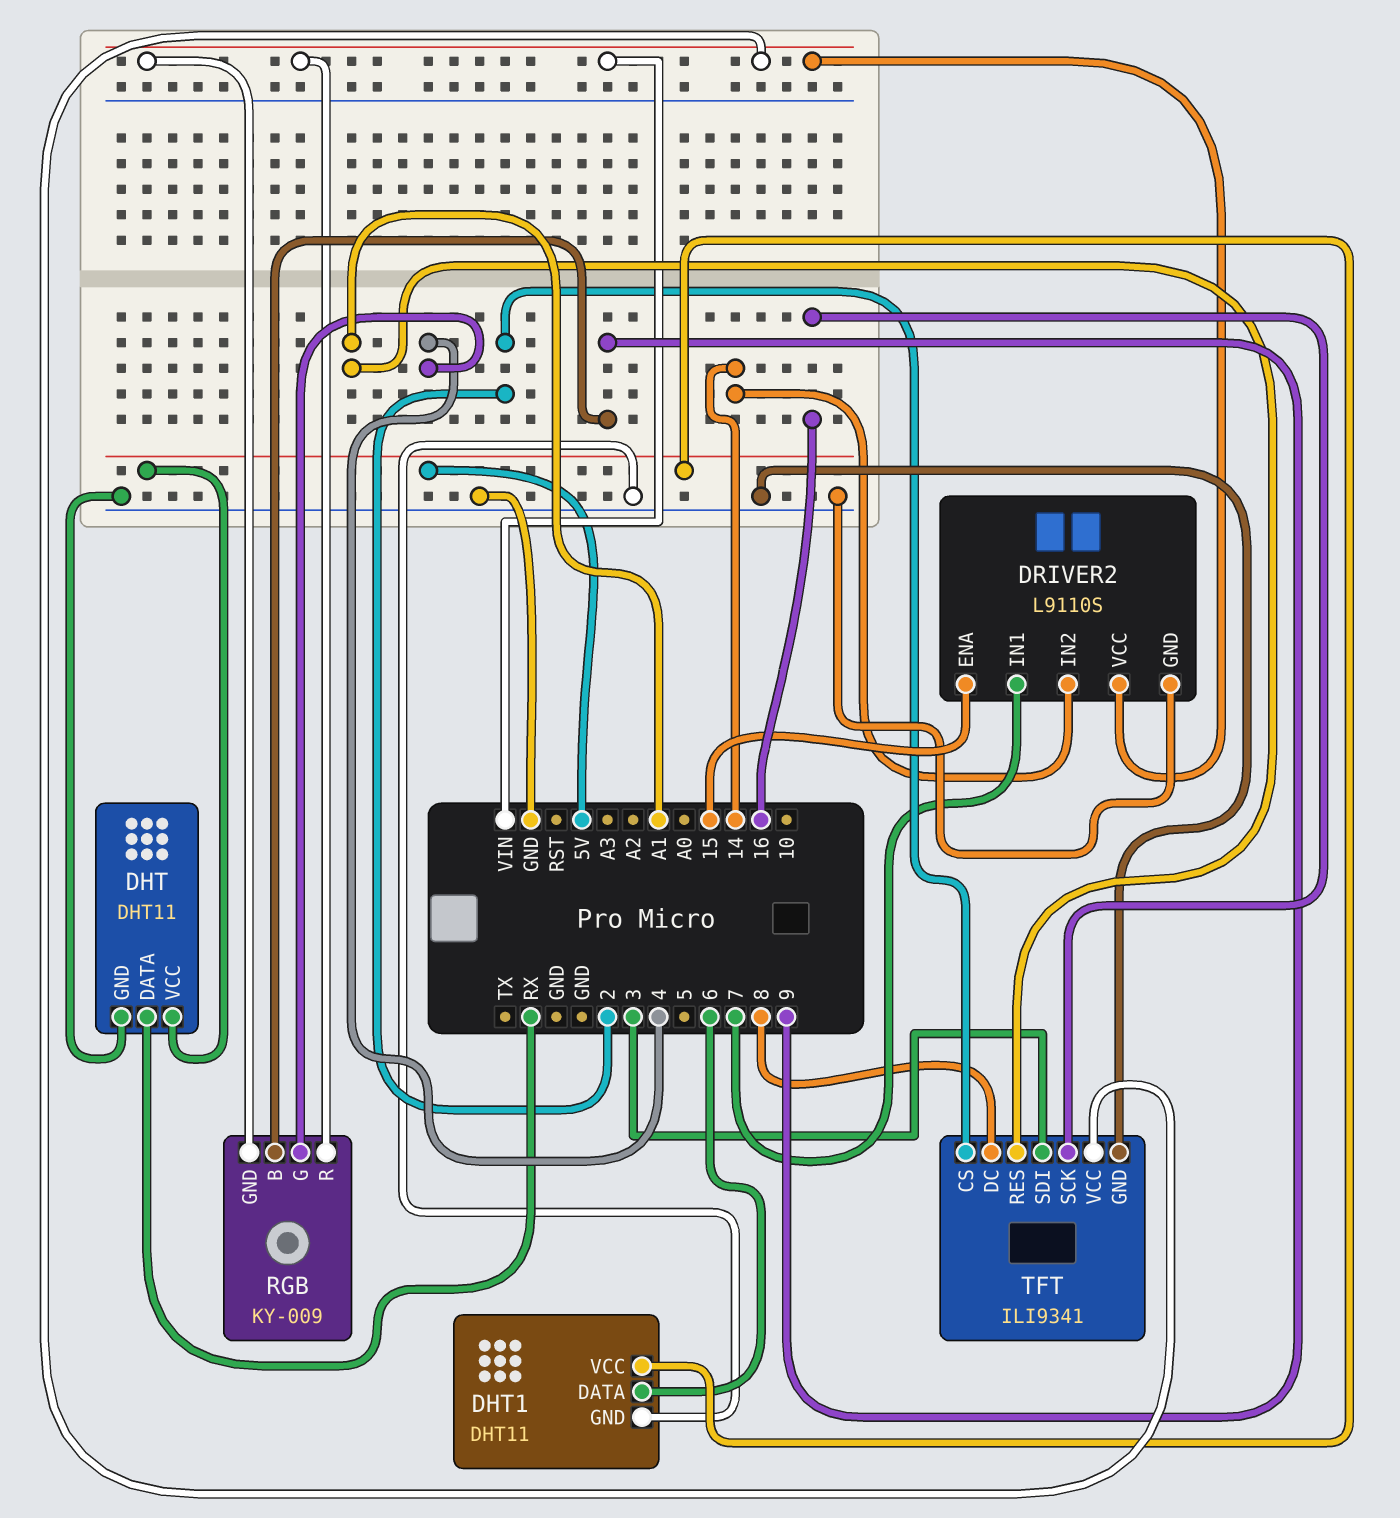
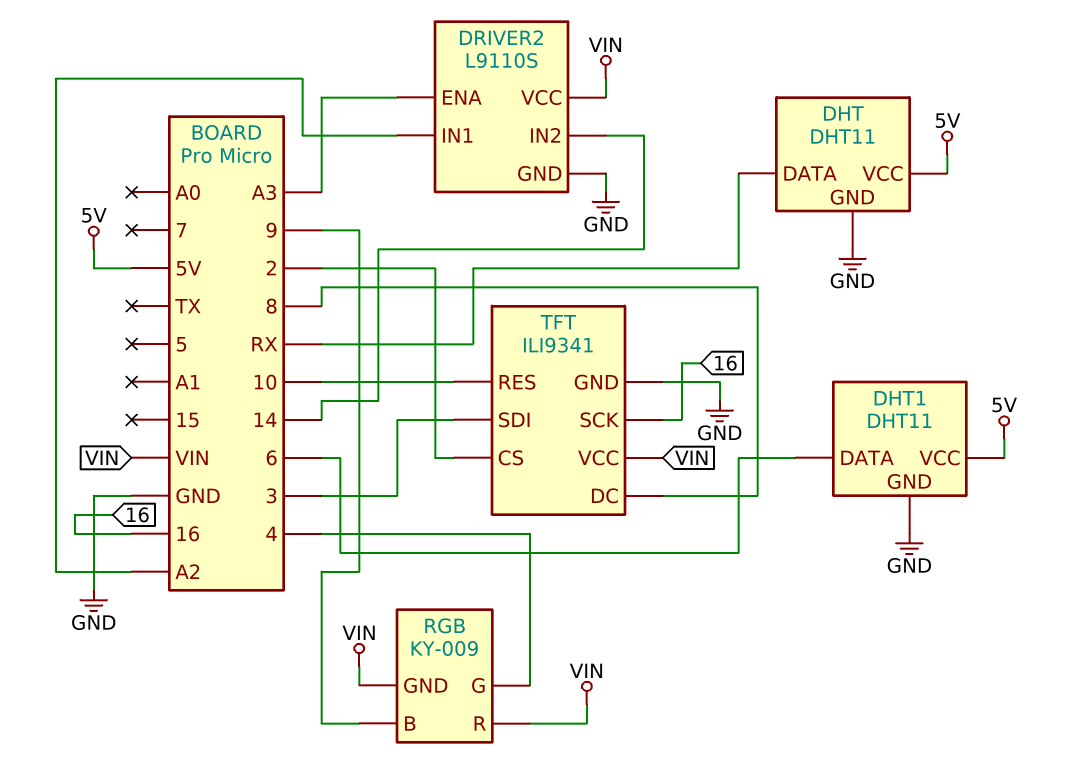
DRIVER2 pin ENA: 15 -> A3
DRIVER2 pin IN1: 7 -> A2
TFT pin RES: A1 -> 10

